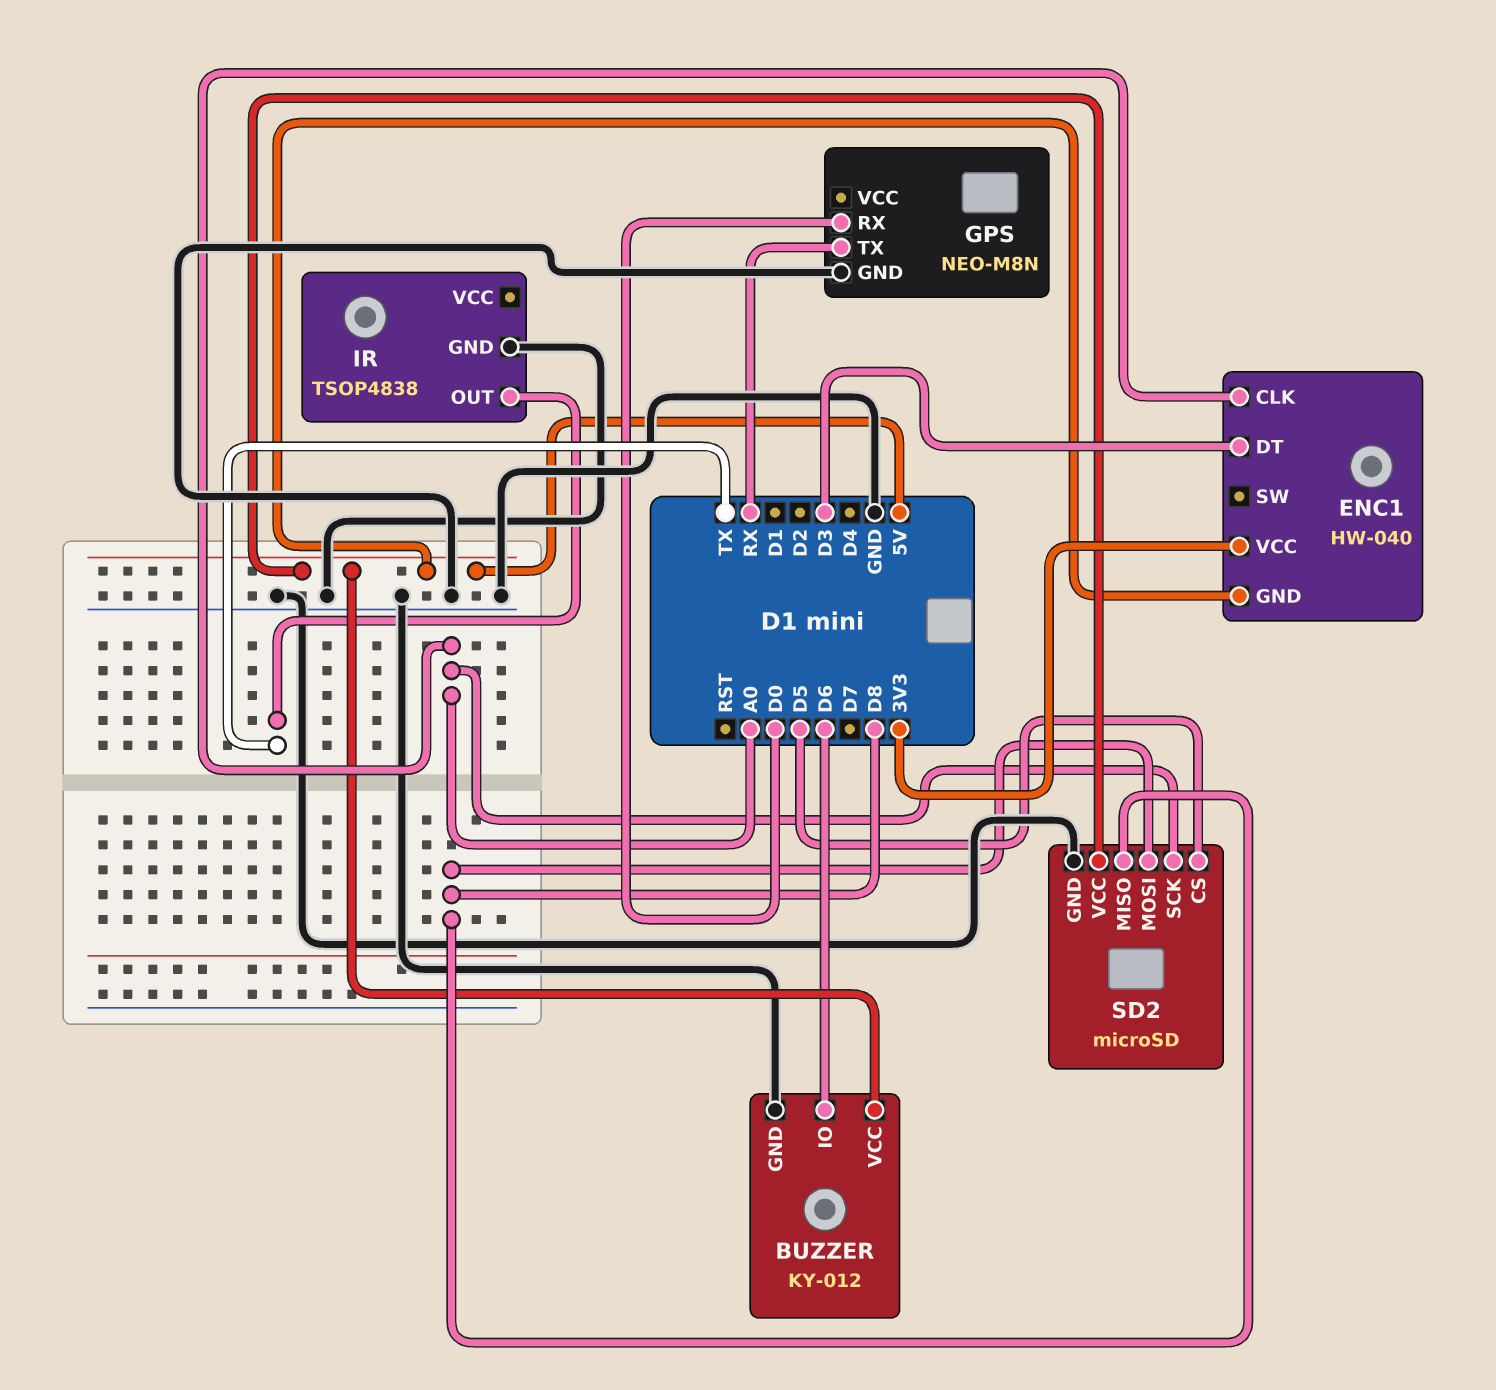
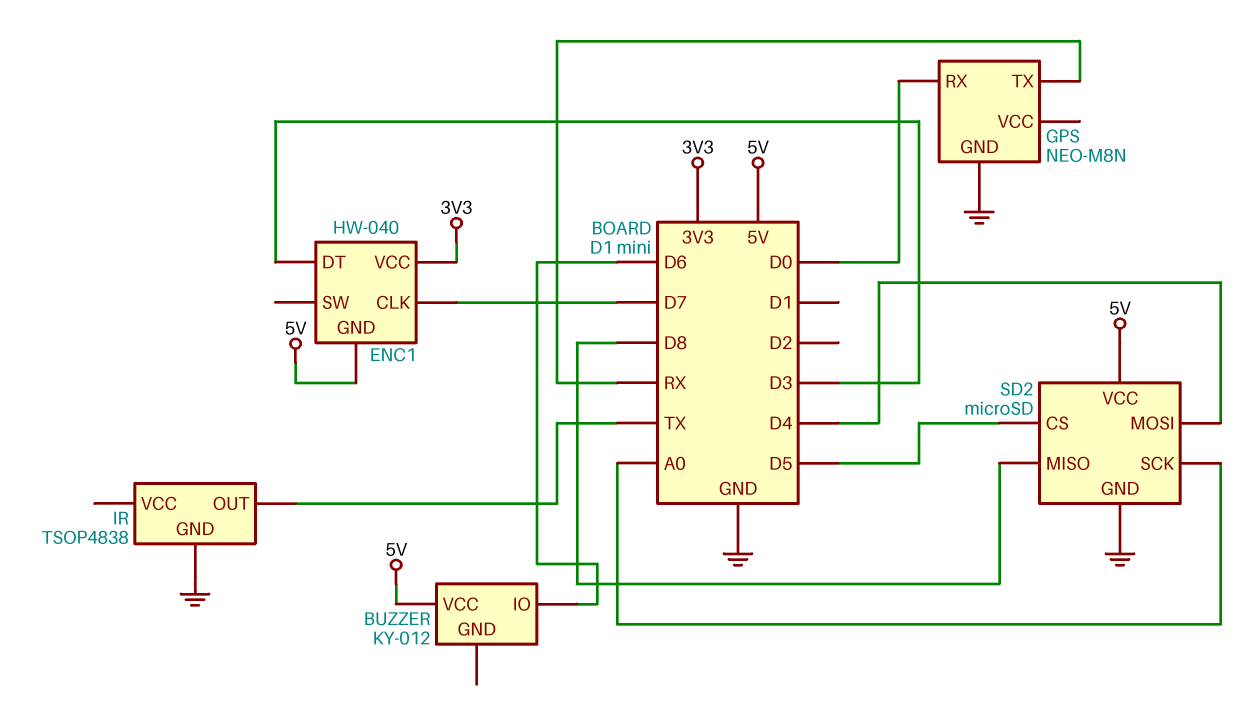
BUZZER pin GND: GND -> none
ENC1 pin CLK: A0 -> D7
SD2 pin MOSI: D8 -> D4

